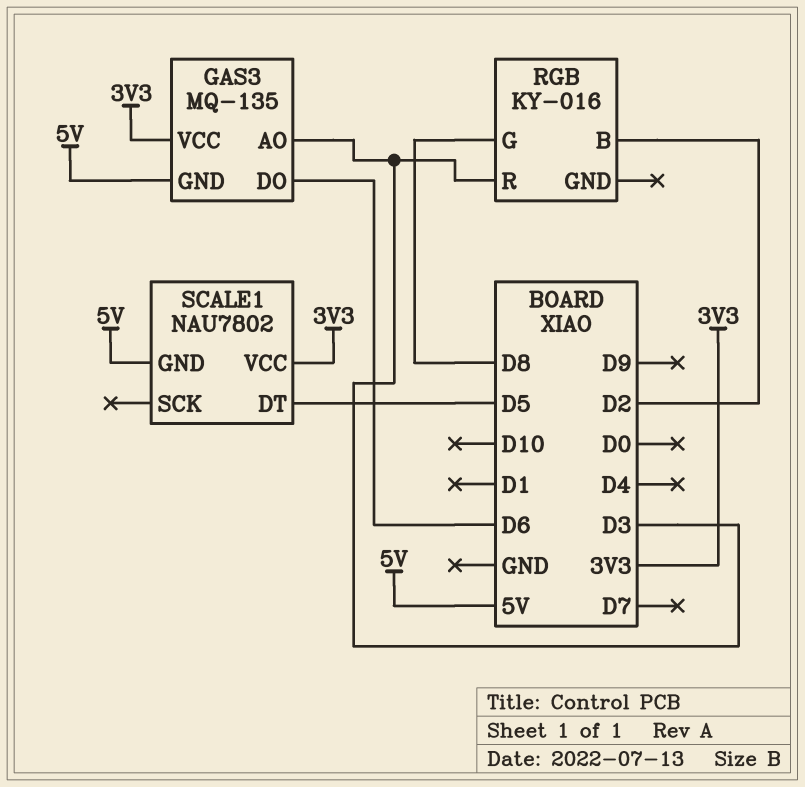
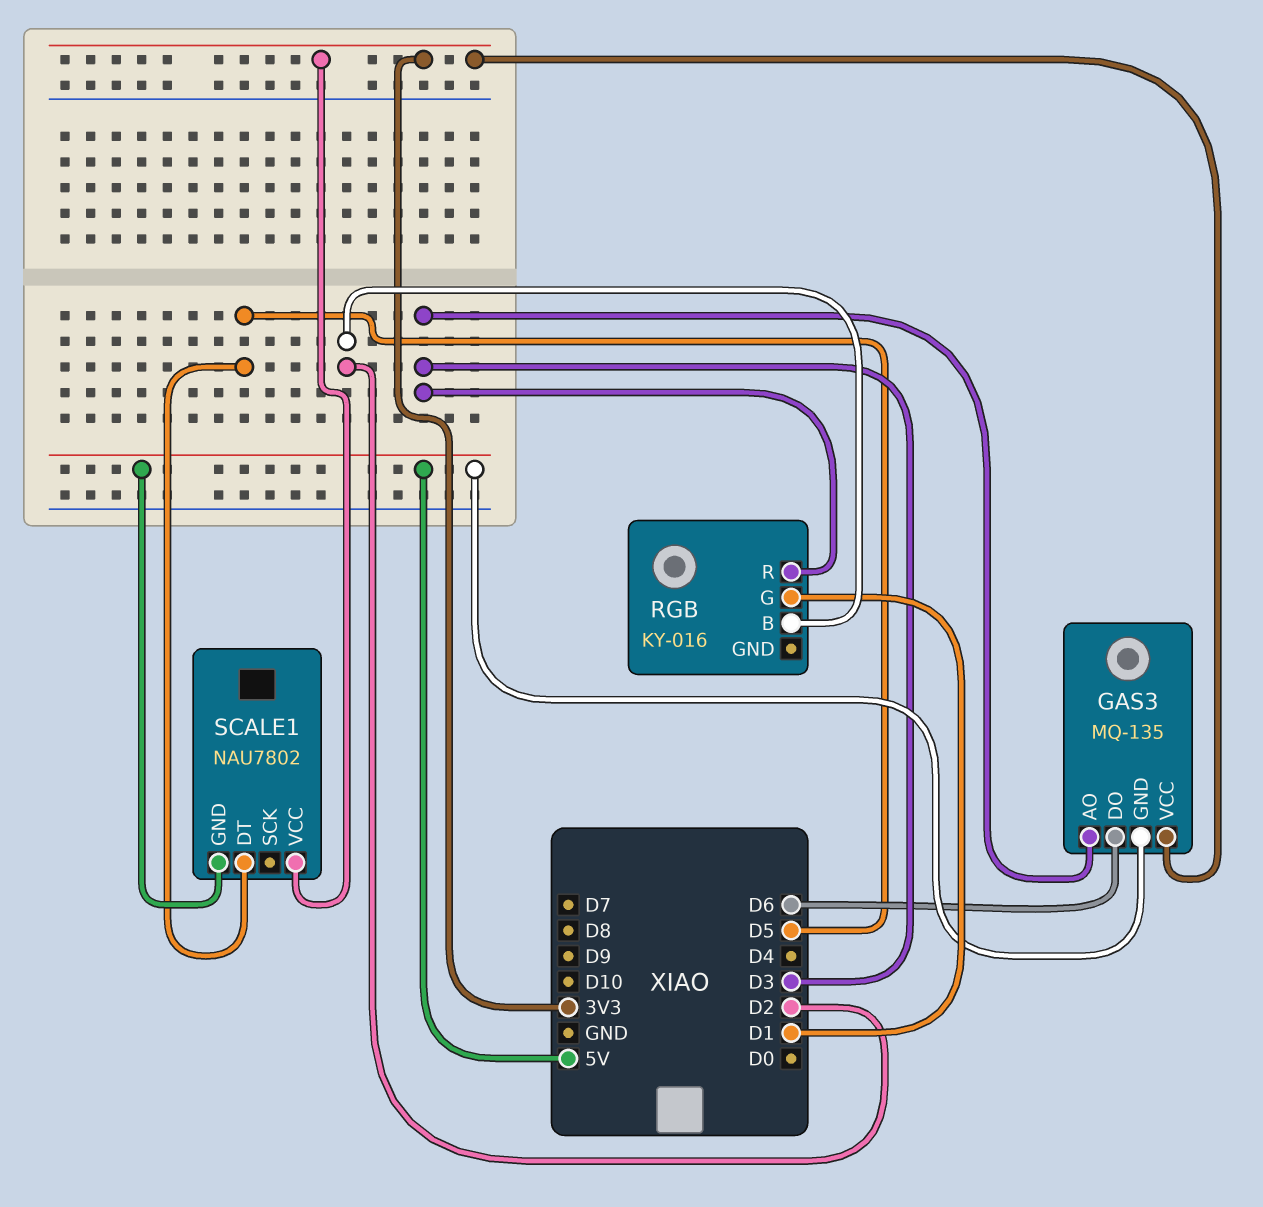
RGB pin G: D8 -> D1

